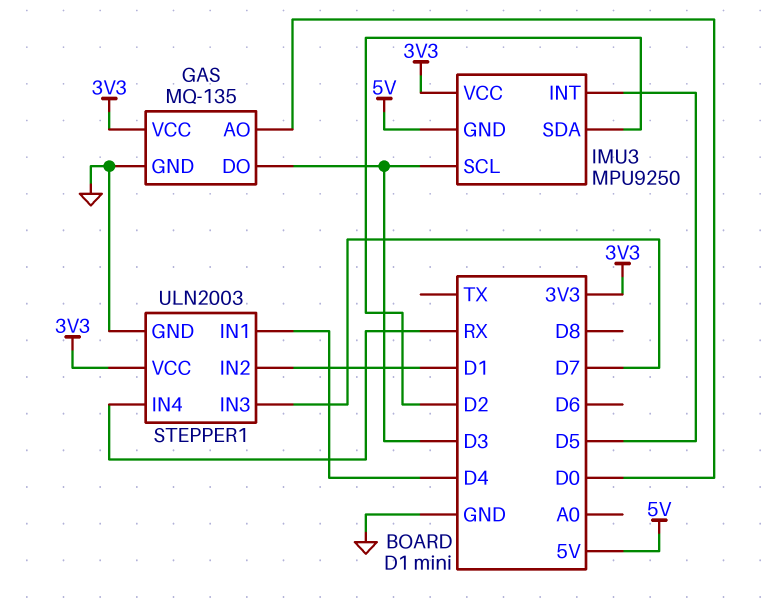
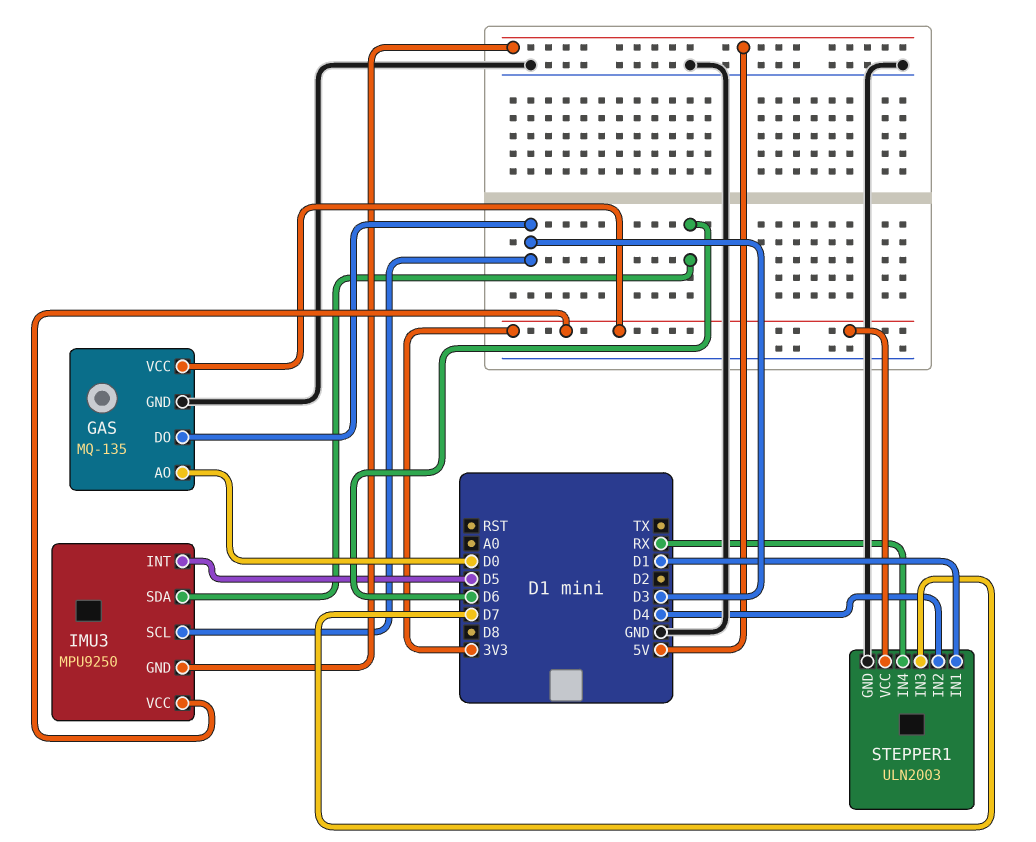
IMU3 pin SDA: D2 -> D6
STEPPER1 pin IN1: D4 -> D1
STEPPER1 pin IN2: D1 -> D4

